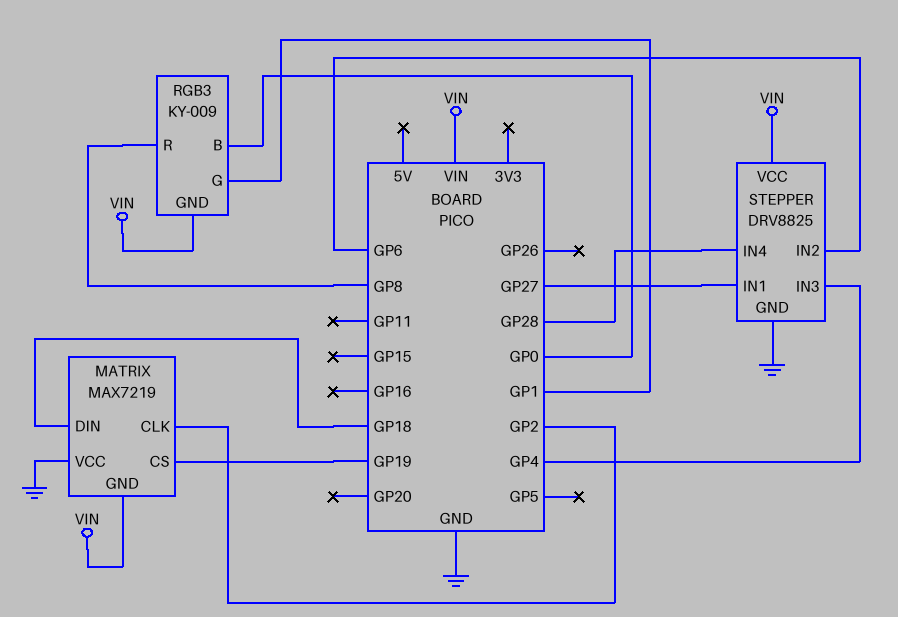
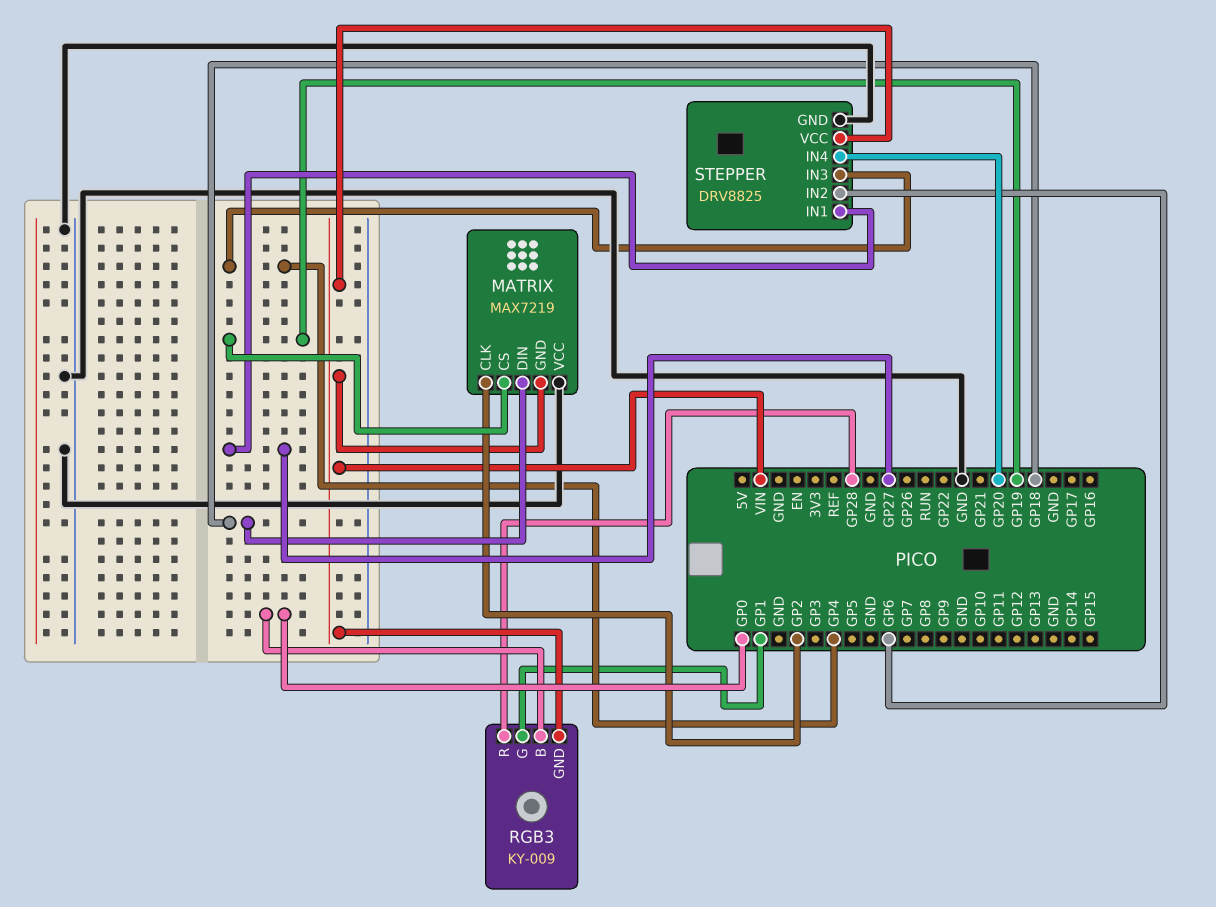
RGB3 pin R: GP8 -> GP28
STEPPER pin IN4: GP28 -> GP20

